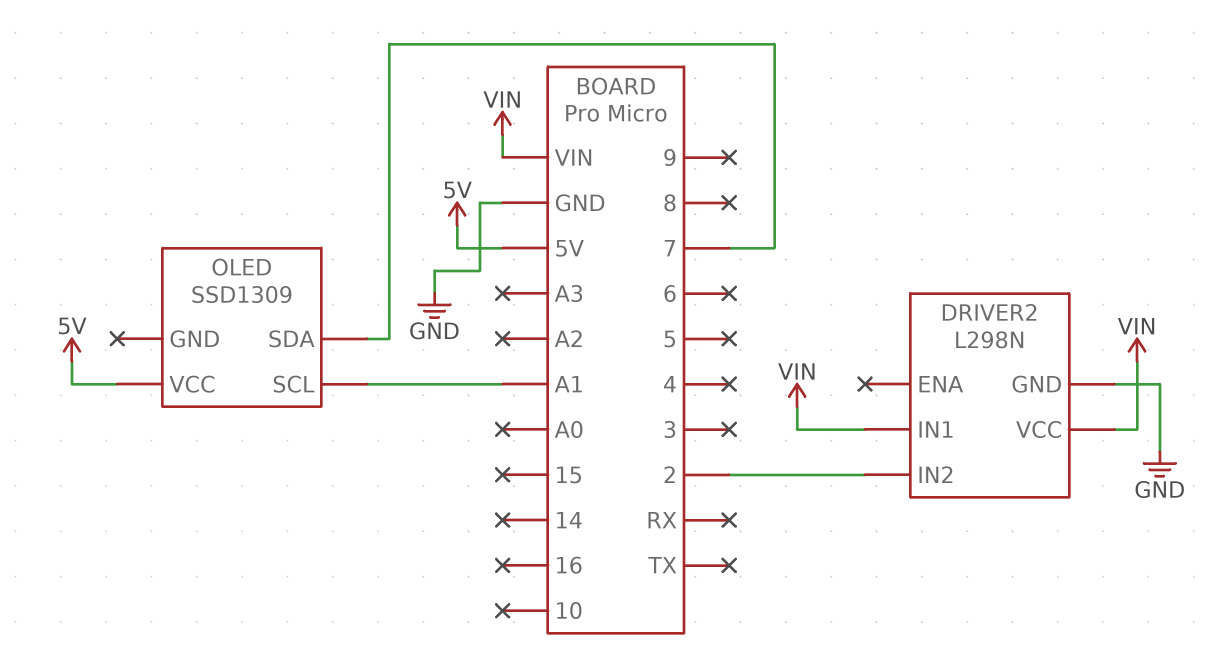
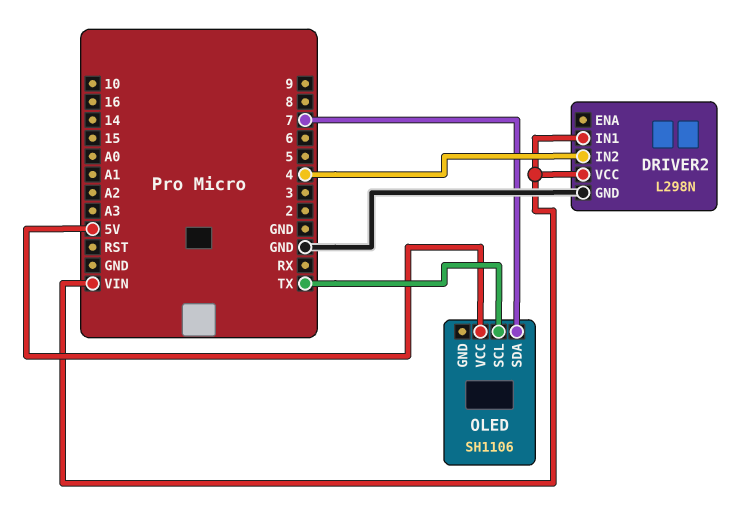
DRIVER2 pin IN2: 2 -> 4
OLED: SSD1309 -> SH1106
OLED pin SCL: A1 -> TX

